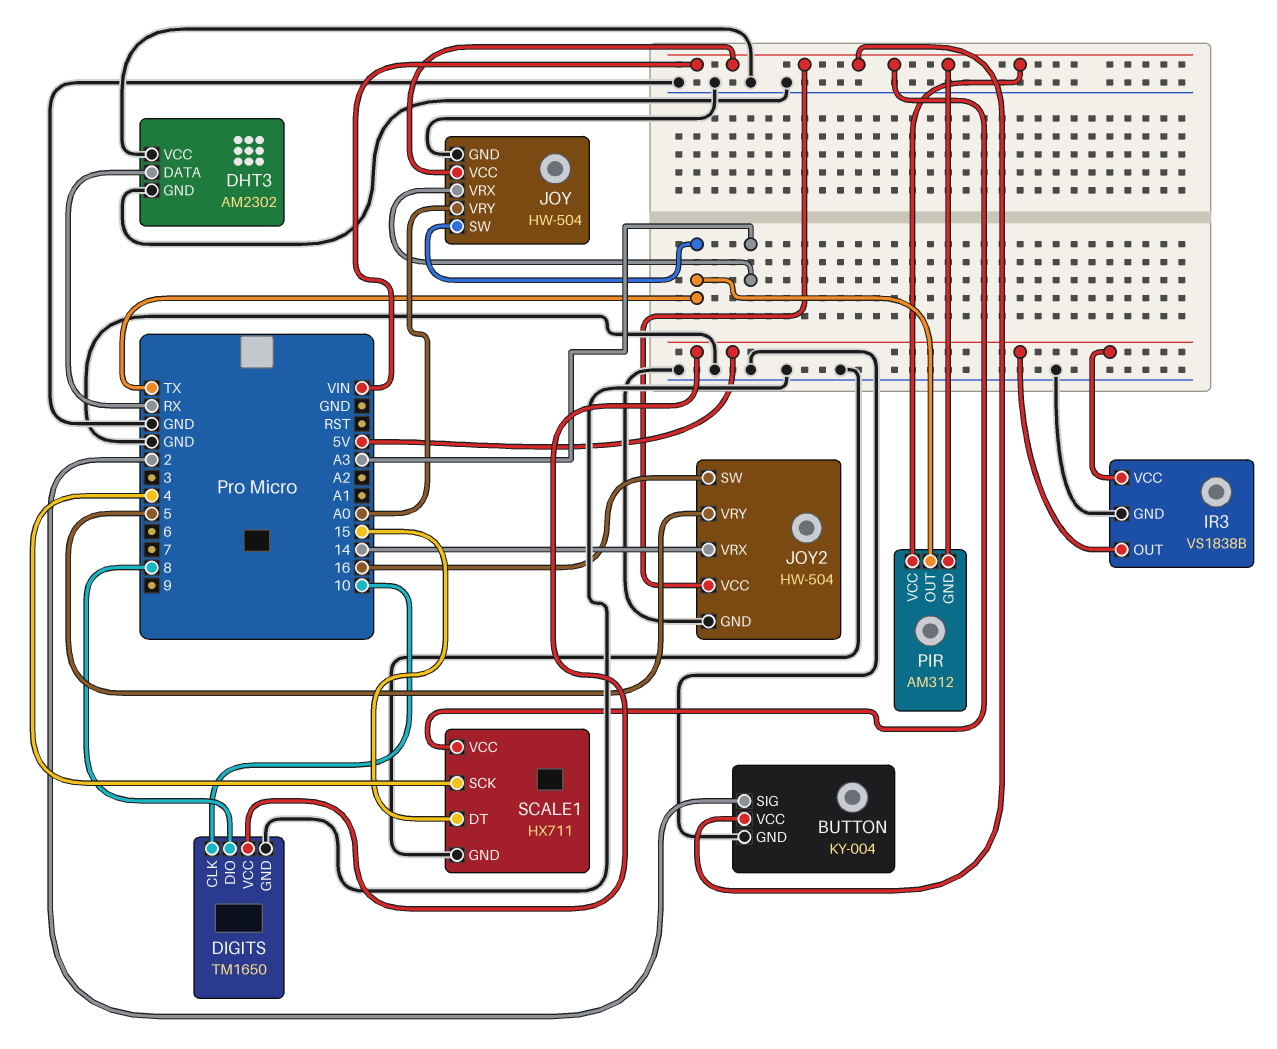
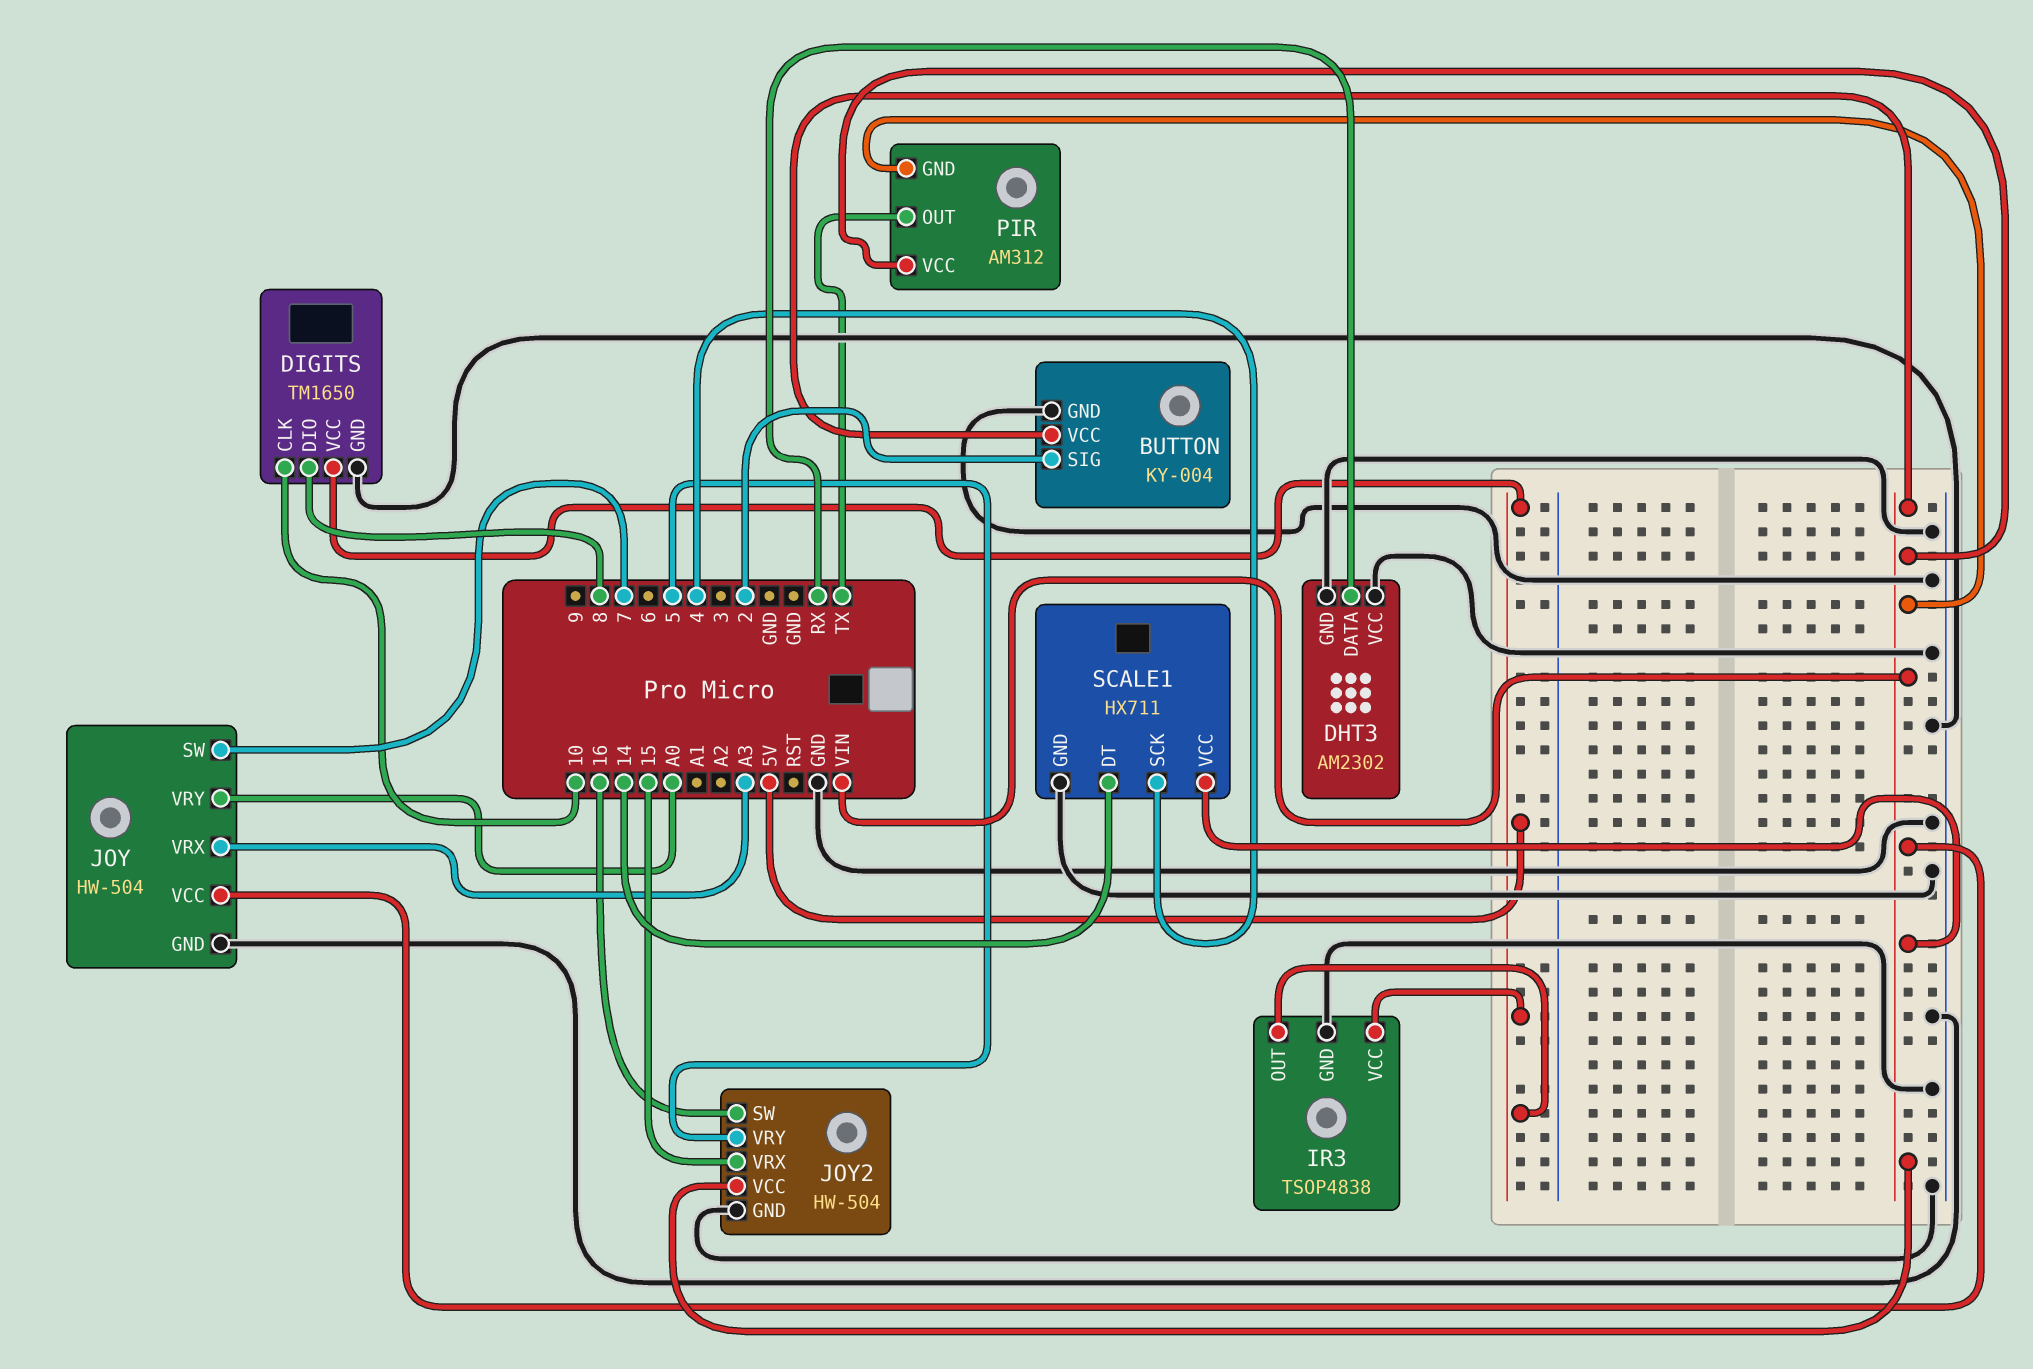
IR3: VS1838B -> TSOP4838
JOY pin SW: TX -> 7
JOY2 pin VRX: 14 -> 15
SCALE1 pin DT: 15 -> 14

